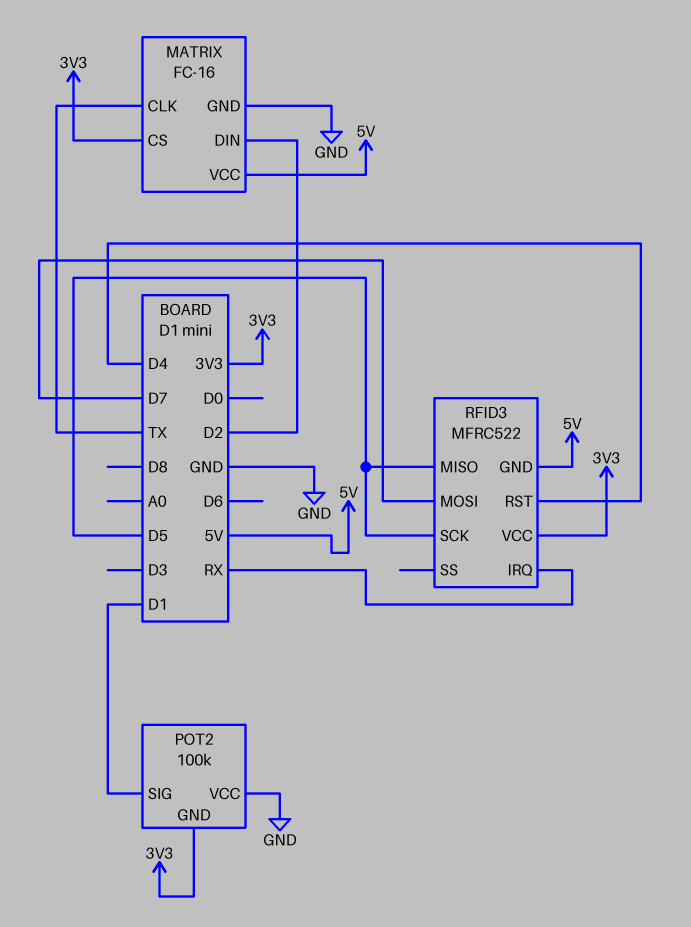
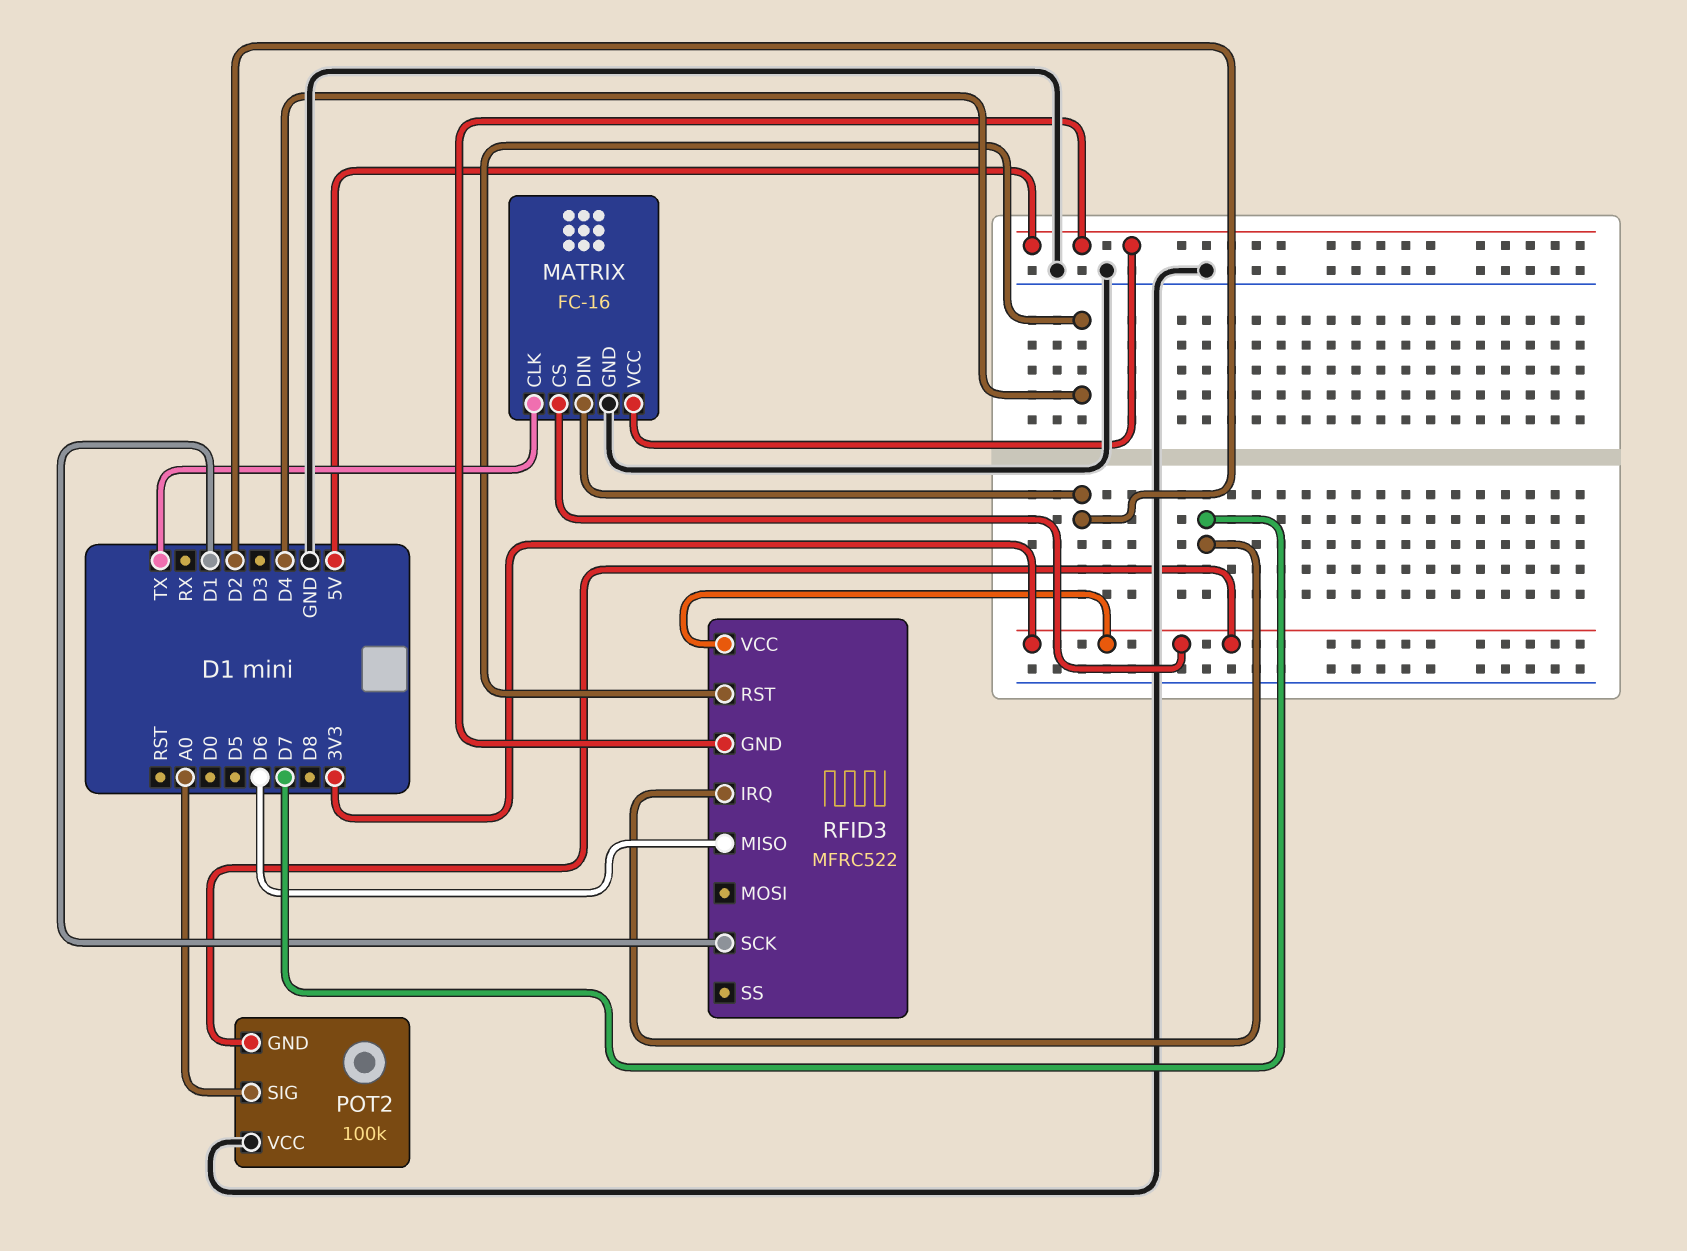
POT2 pin SIG: D1 -> A0
RFID3 pin IRQ: RX -> D7
RFID3 pin MISO: D5 -> D6
RFID3 pin MOSI: D7 -> none
RFID3 pin SCK: D5 -> D1

